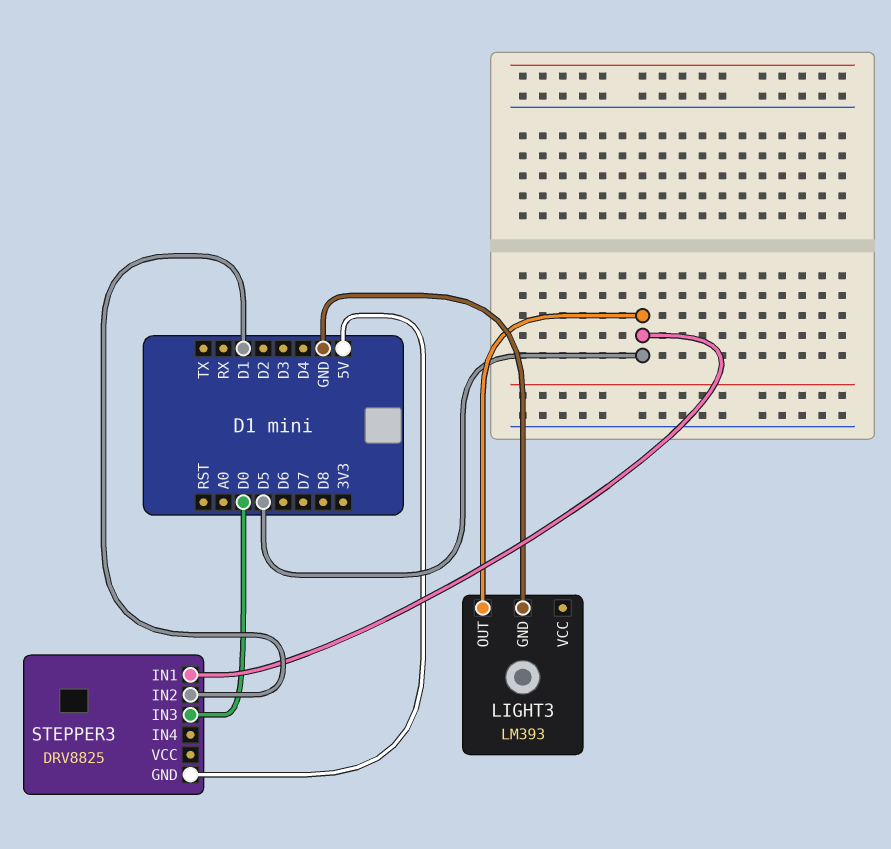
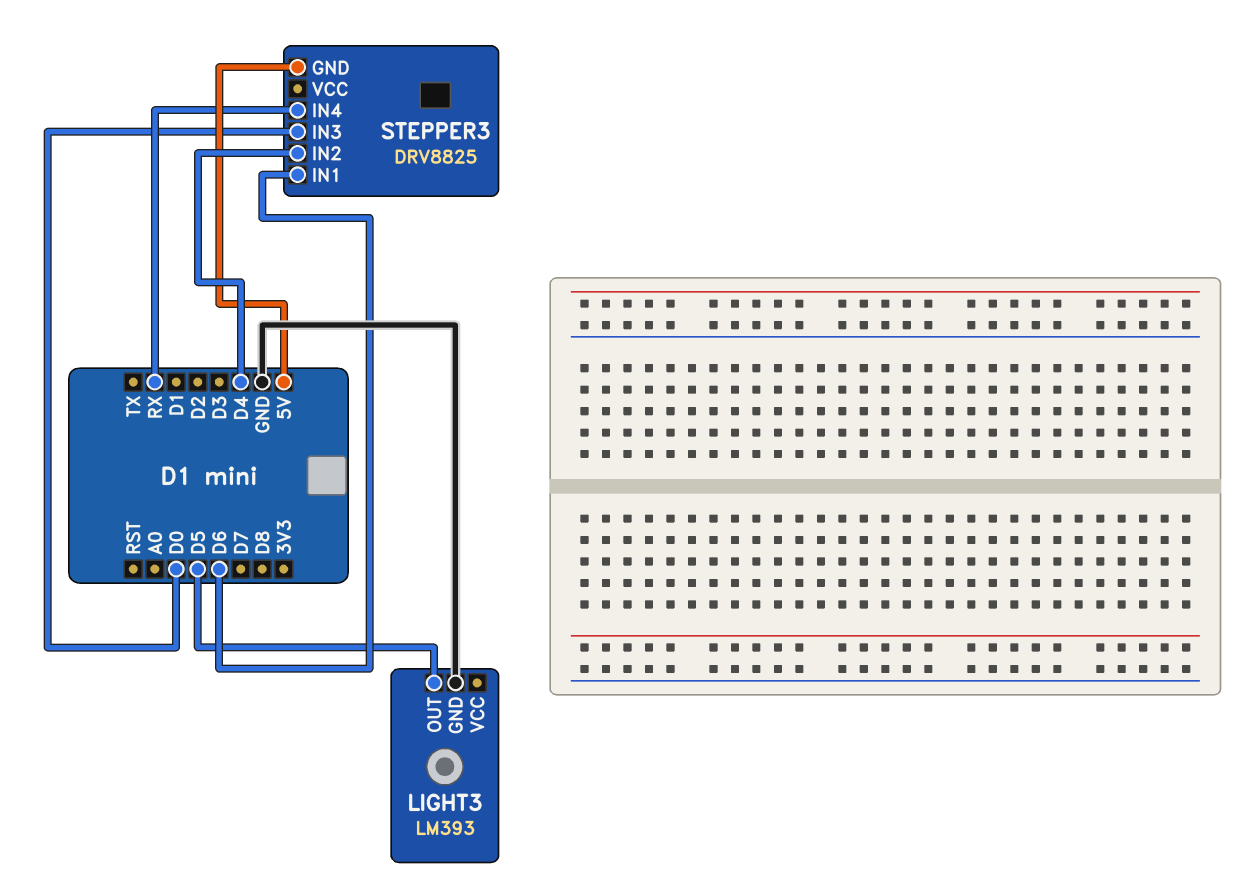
STEPPER3 pin IN1: D5 -> D6
STEPPER3 pin IN2: D1 -> D4
STEPPER3 pin IN4: none -> RX

